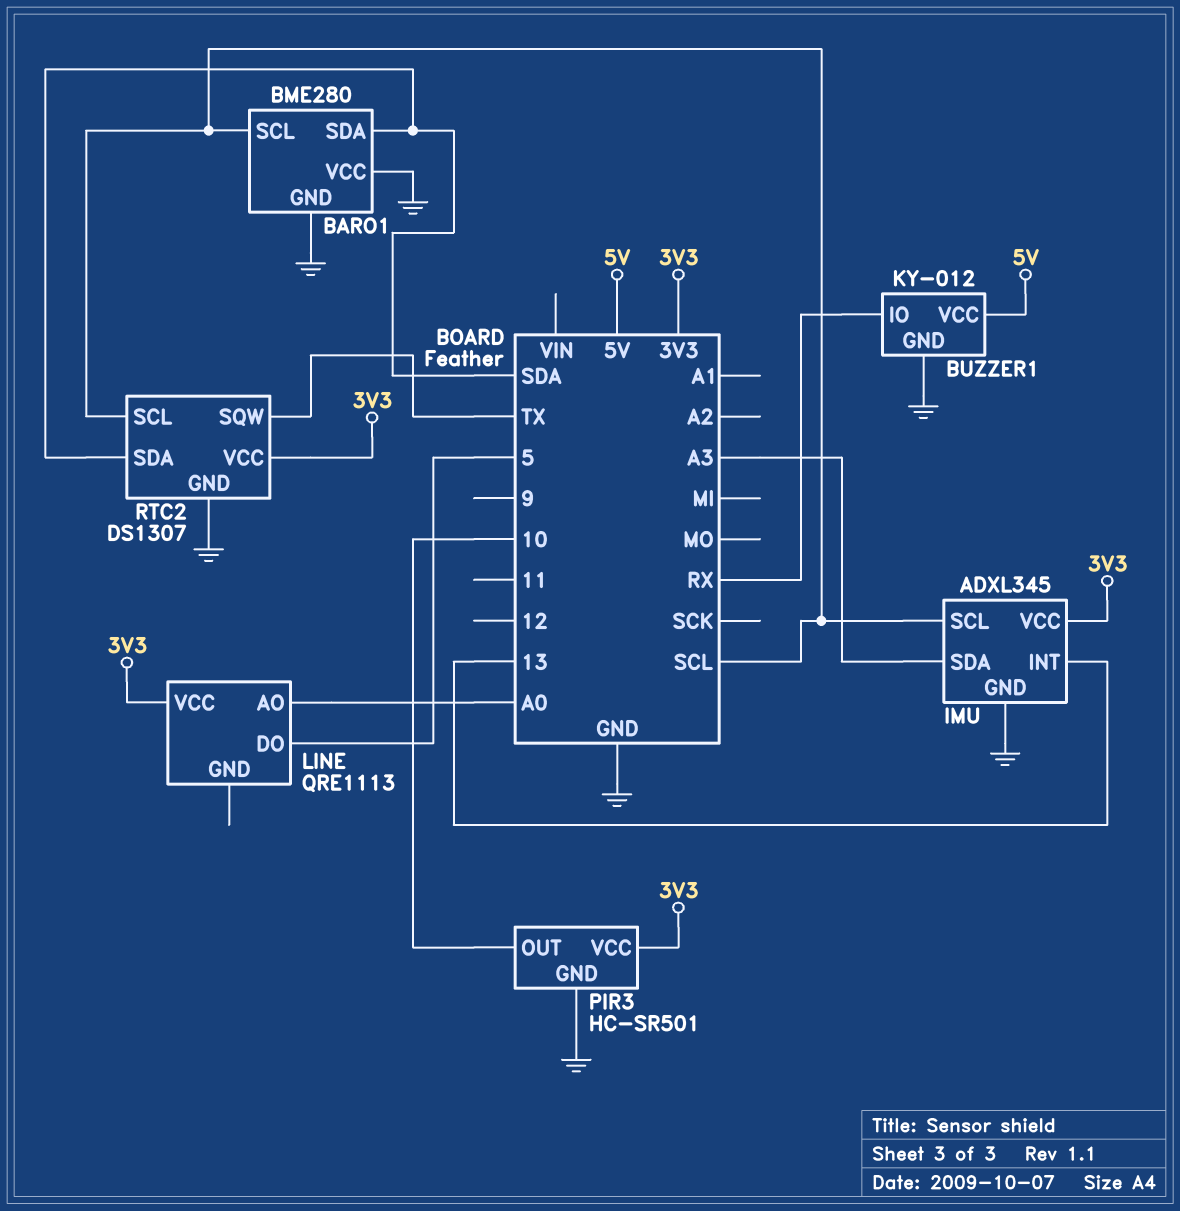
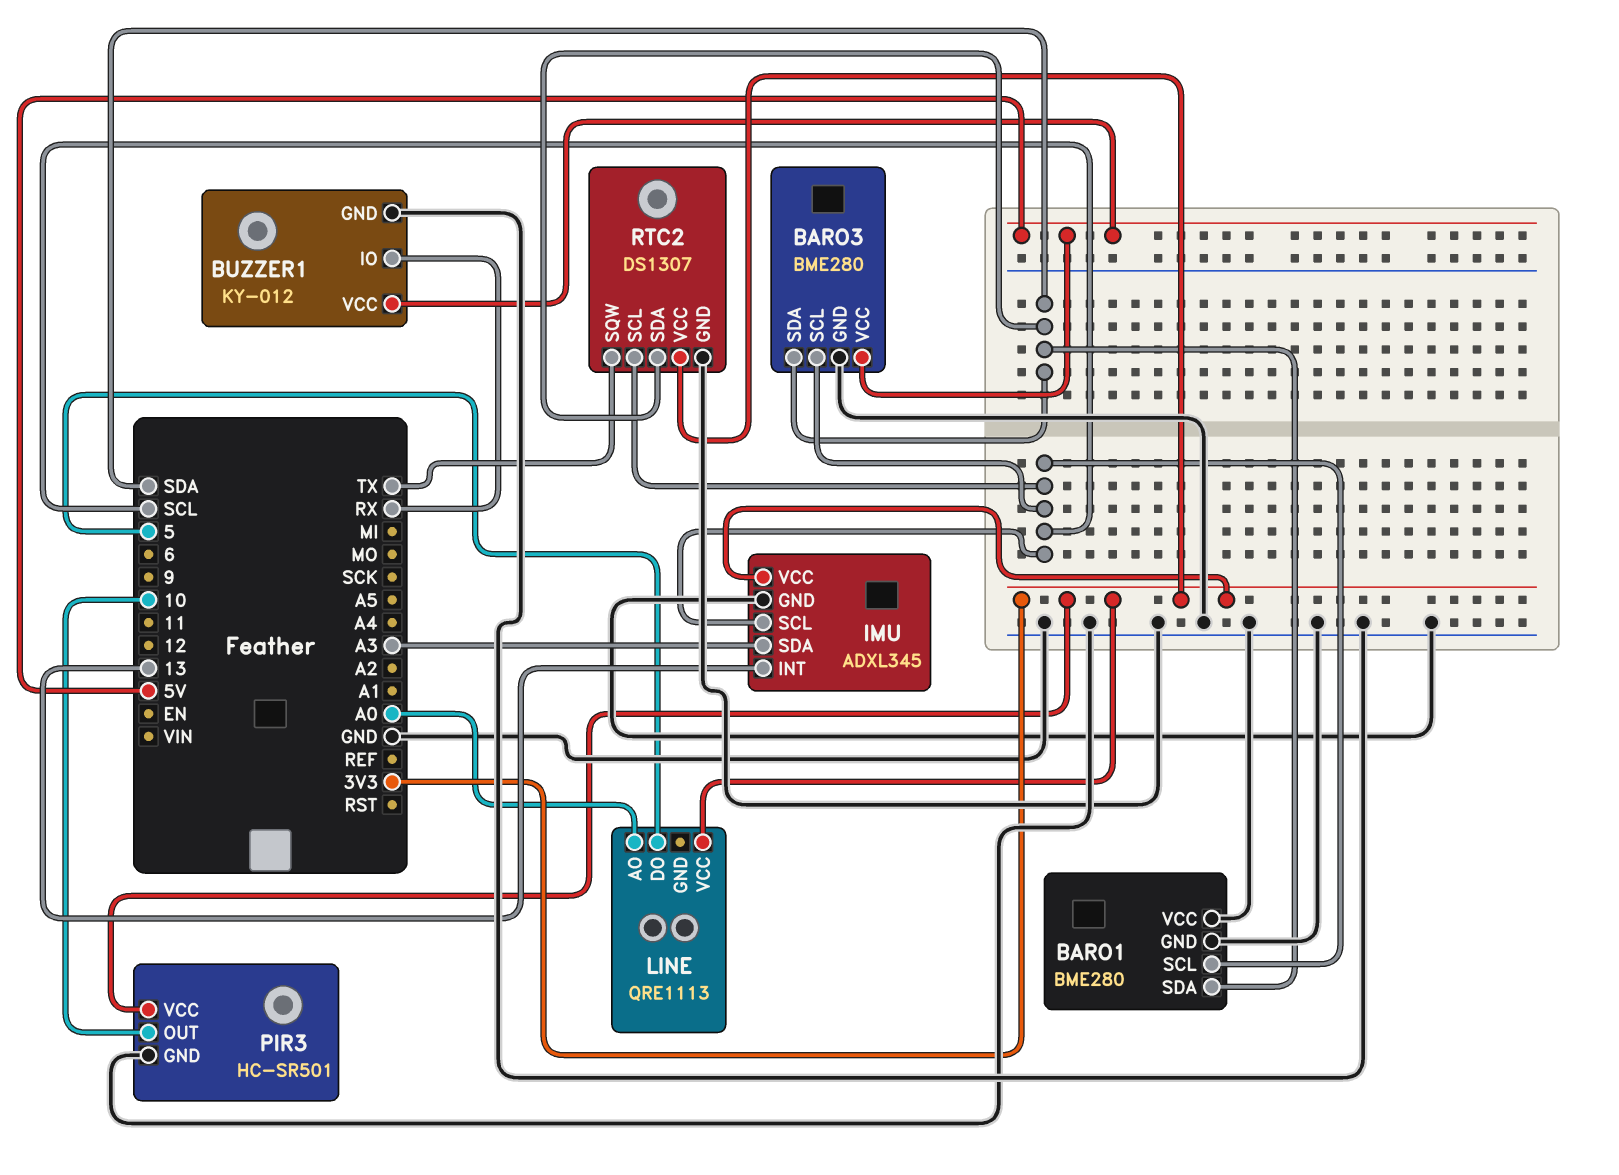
BARO3: none -> BME280
BARO3 pin GND: none -> GND
BARO3 pin SCL: none -> SCL
BARO3 pin SDA: none -> SDA
BARO3 pin VCC: none -> 5V

